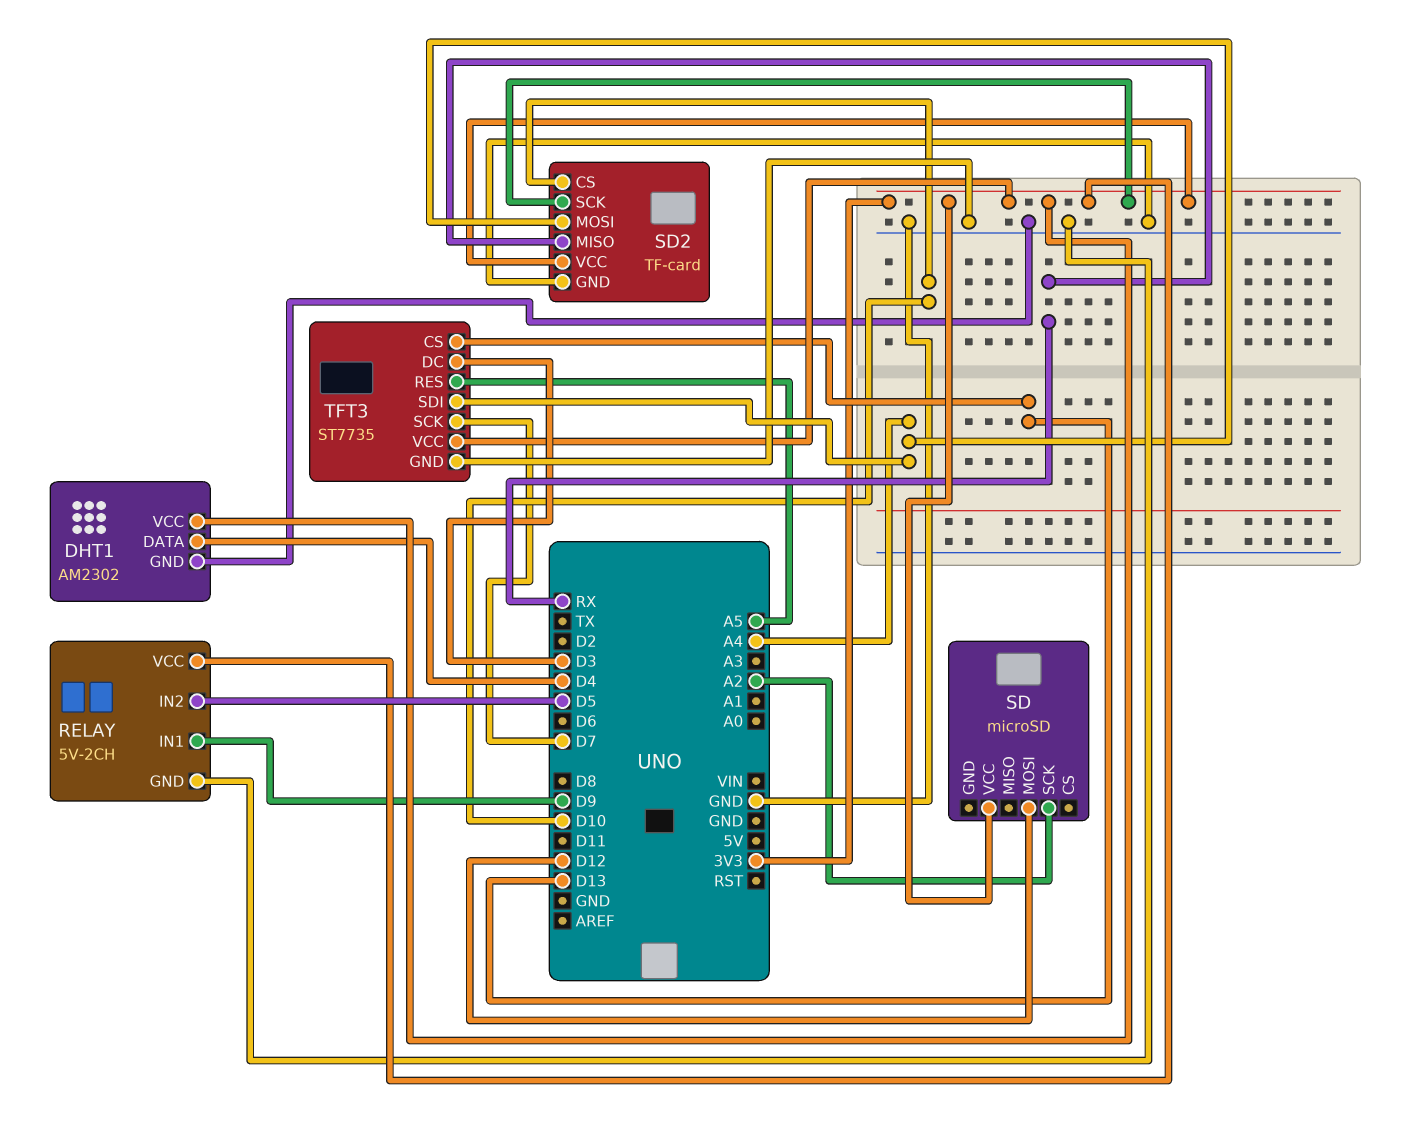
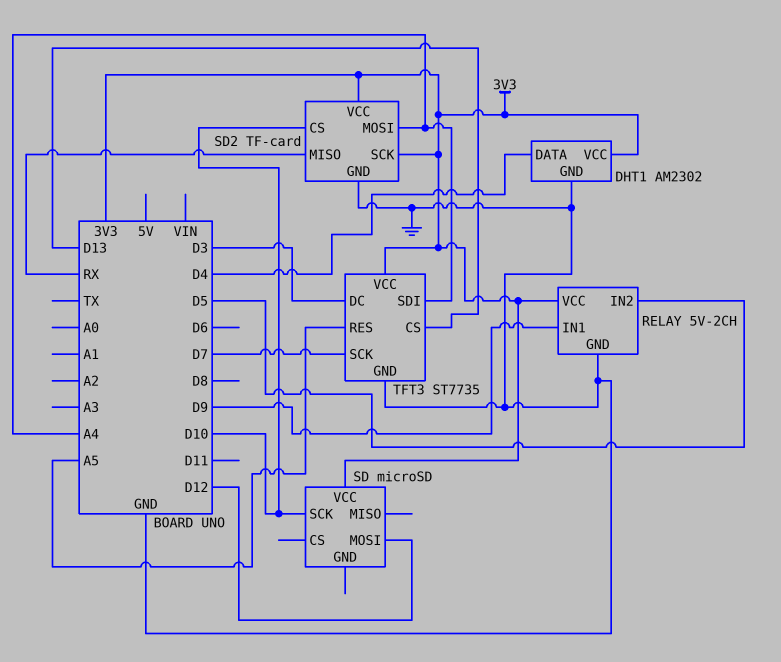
SD pin SCK: A2 -> D10

